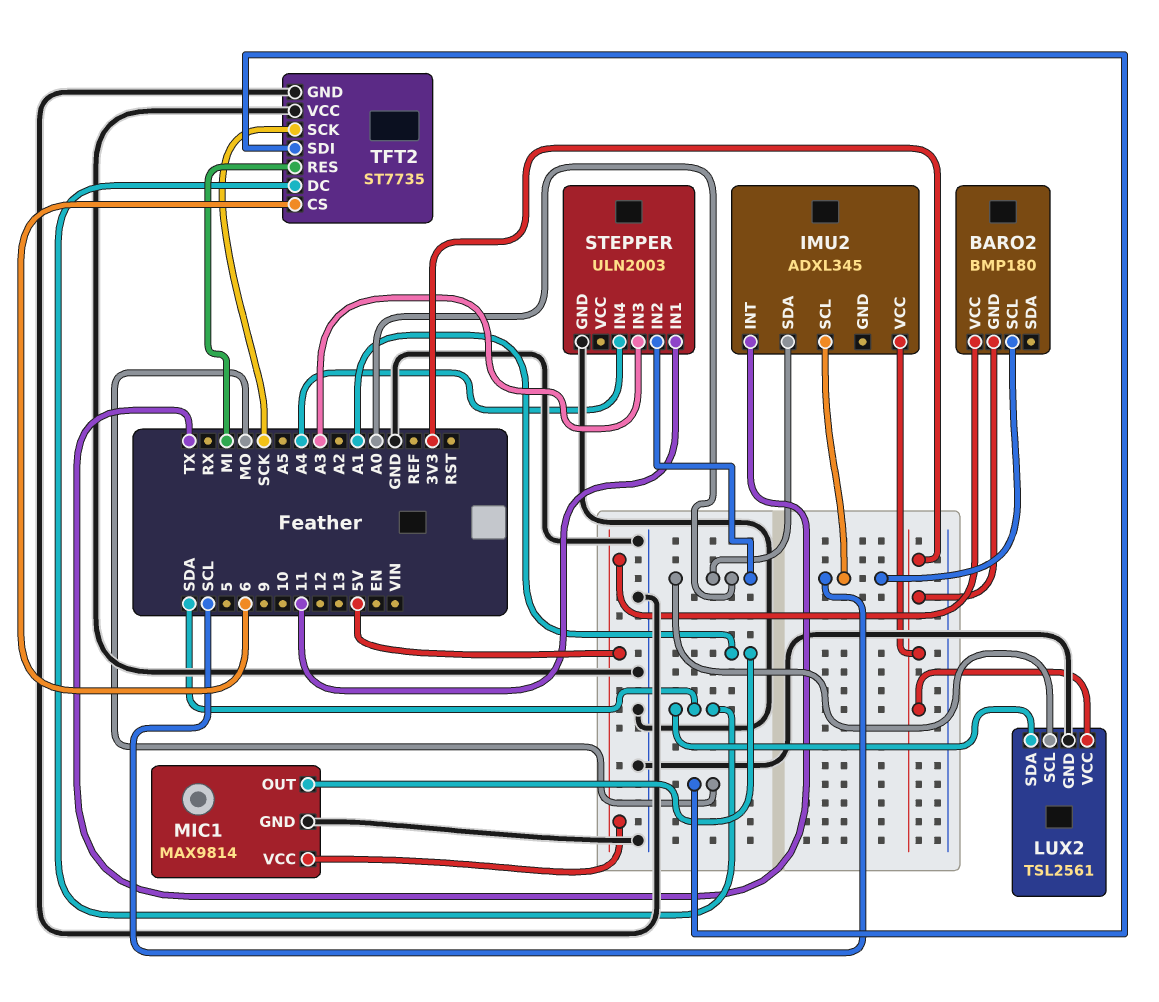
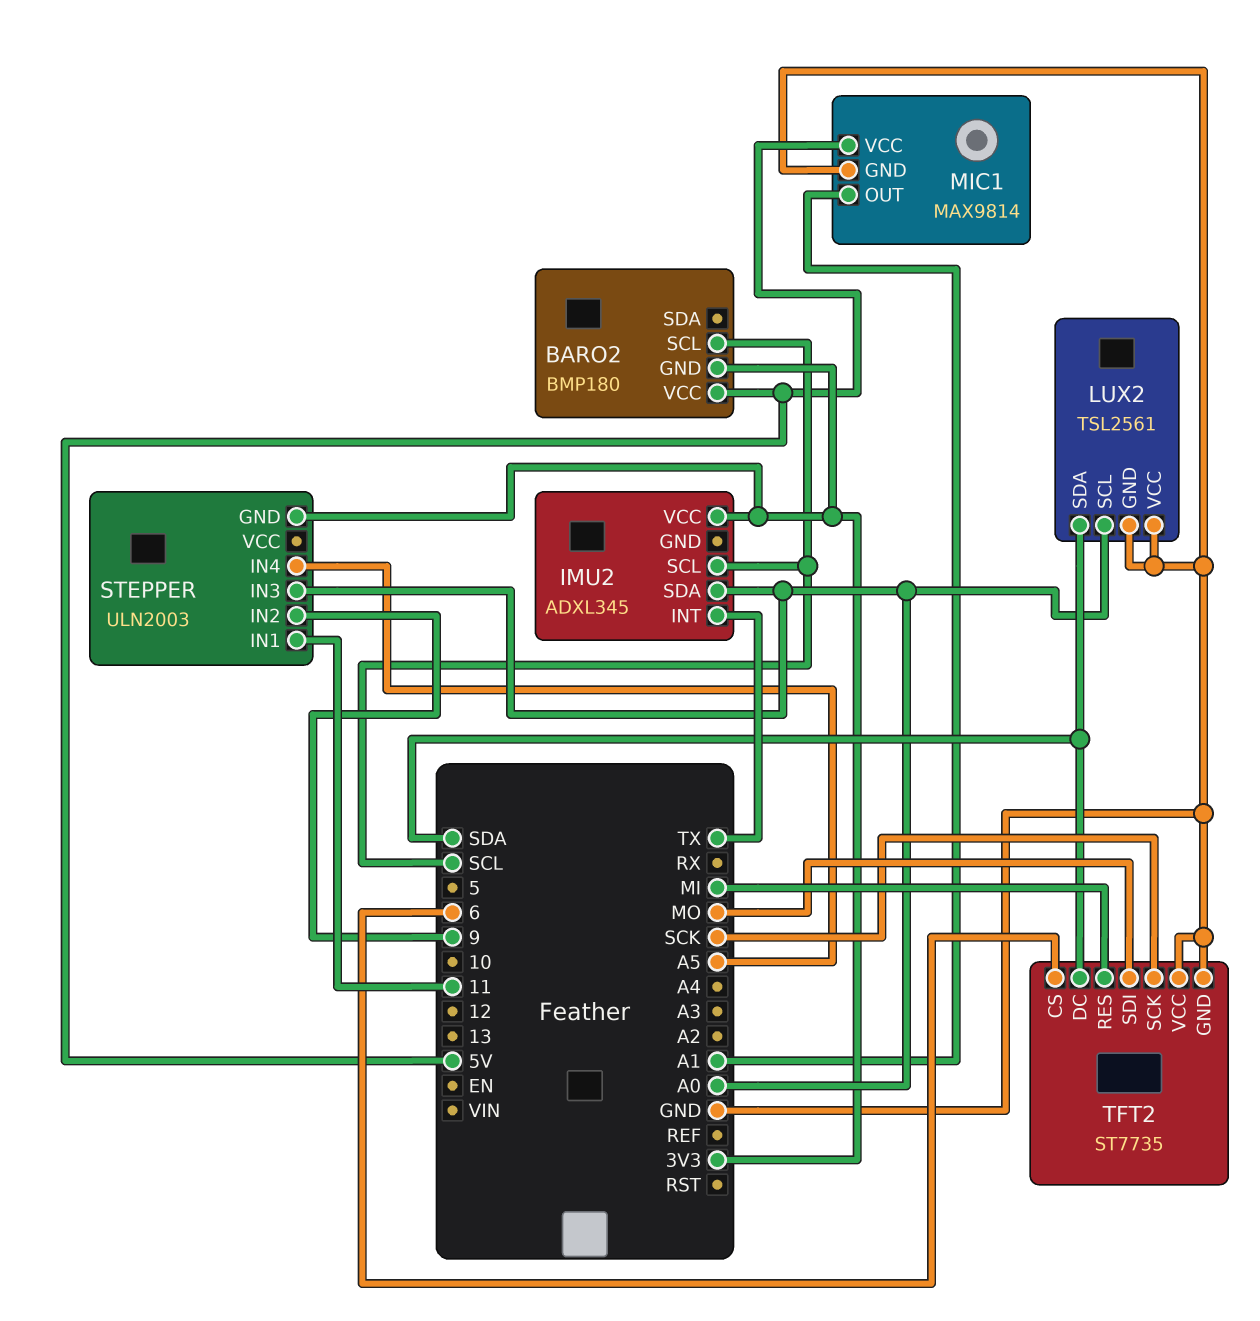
LUX2 pin VCC: 3V3 -> GND
STEPPER pin GND: GND -> 3V3
STEPPER pin IN2: A0 -> 9
STEPPER pin IN3: A3 -> A0
STEPPER pin IN4: A4 -> A5

